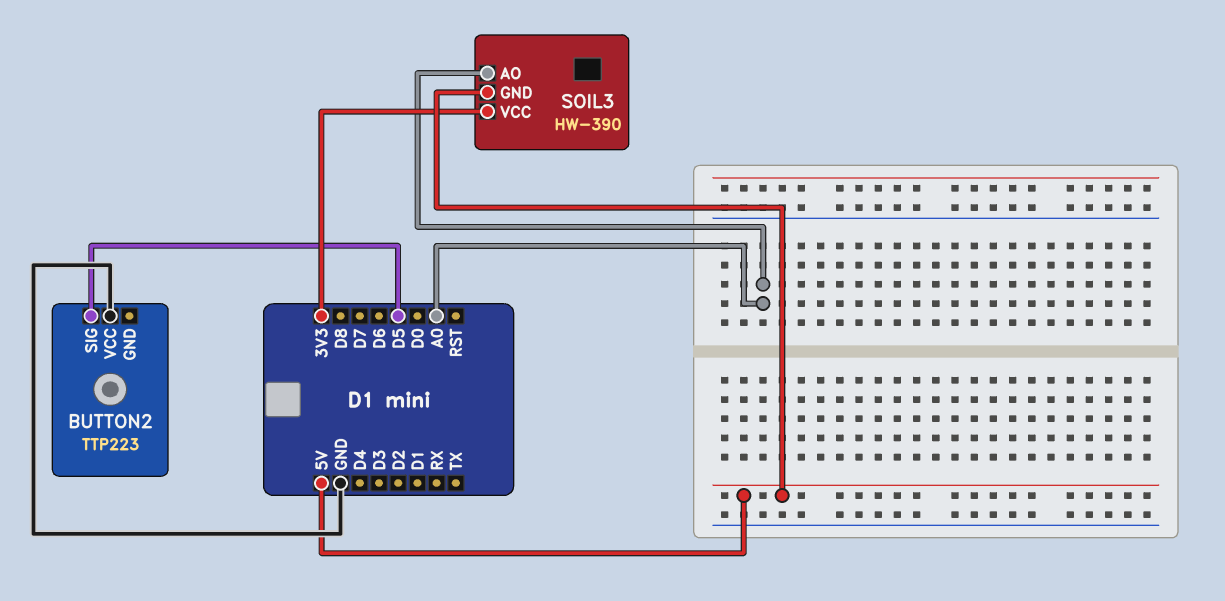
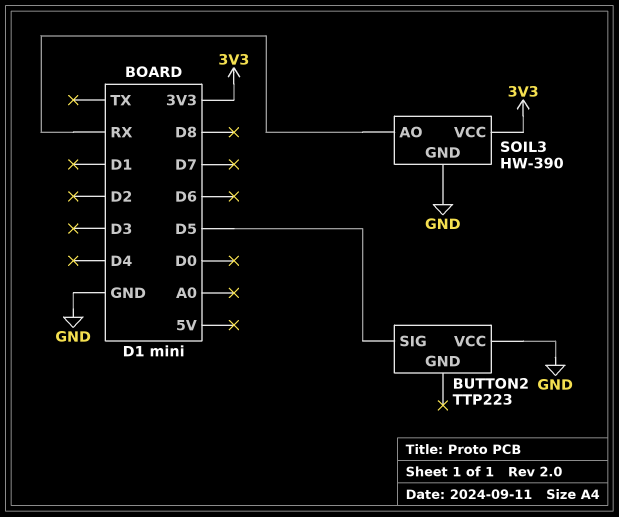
SOIL3 pin AO: A0 -> RX
SOIL3 pin GND: 5V -> GND

